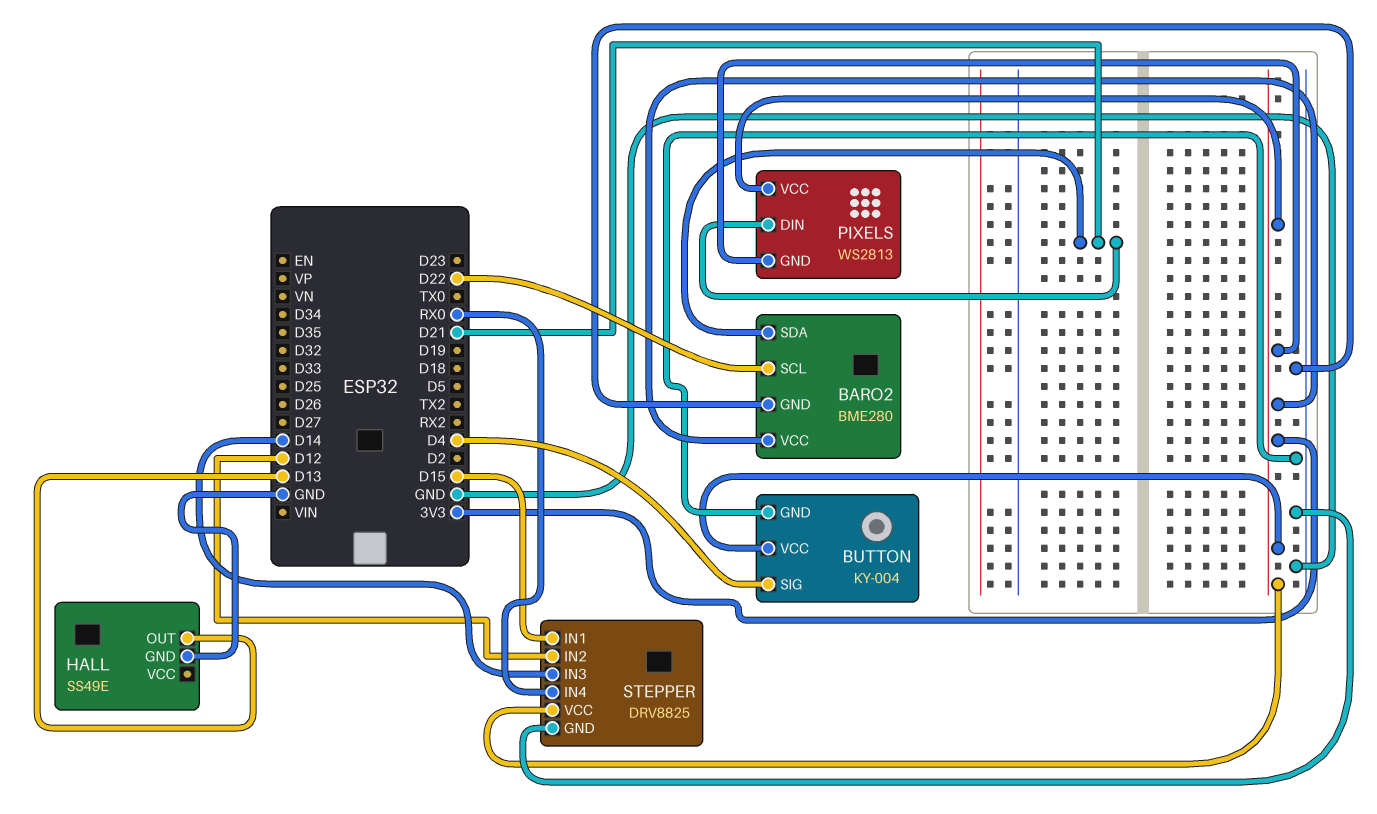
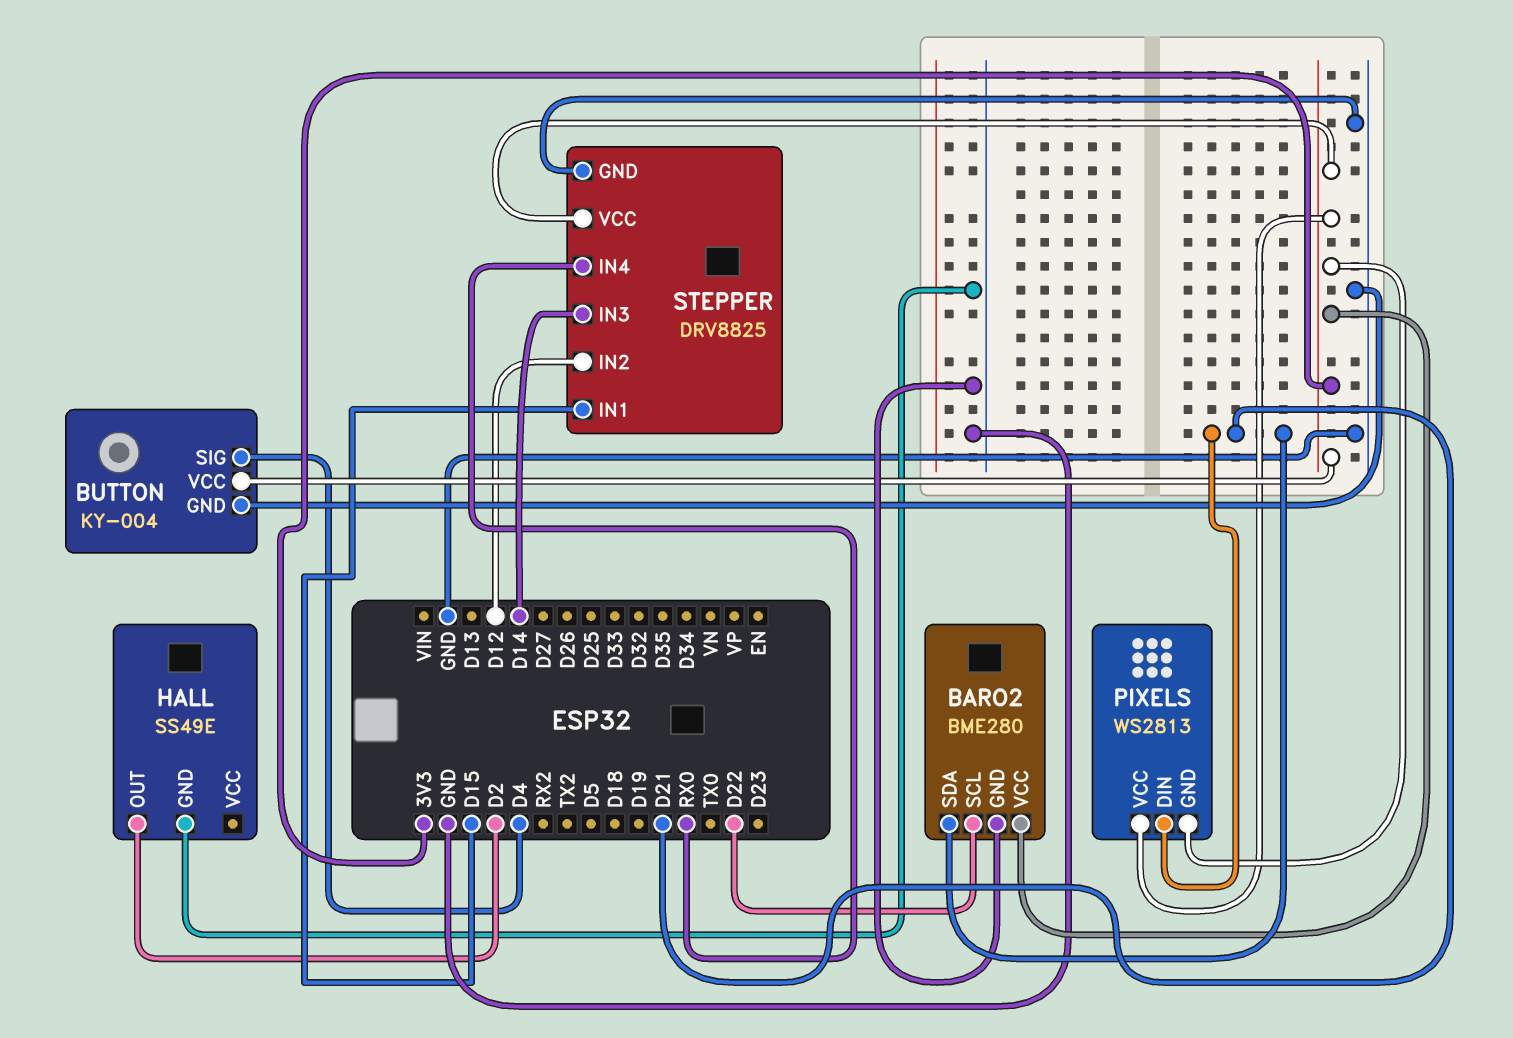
HALL pin OUT: D13 -> D2

